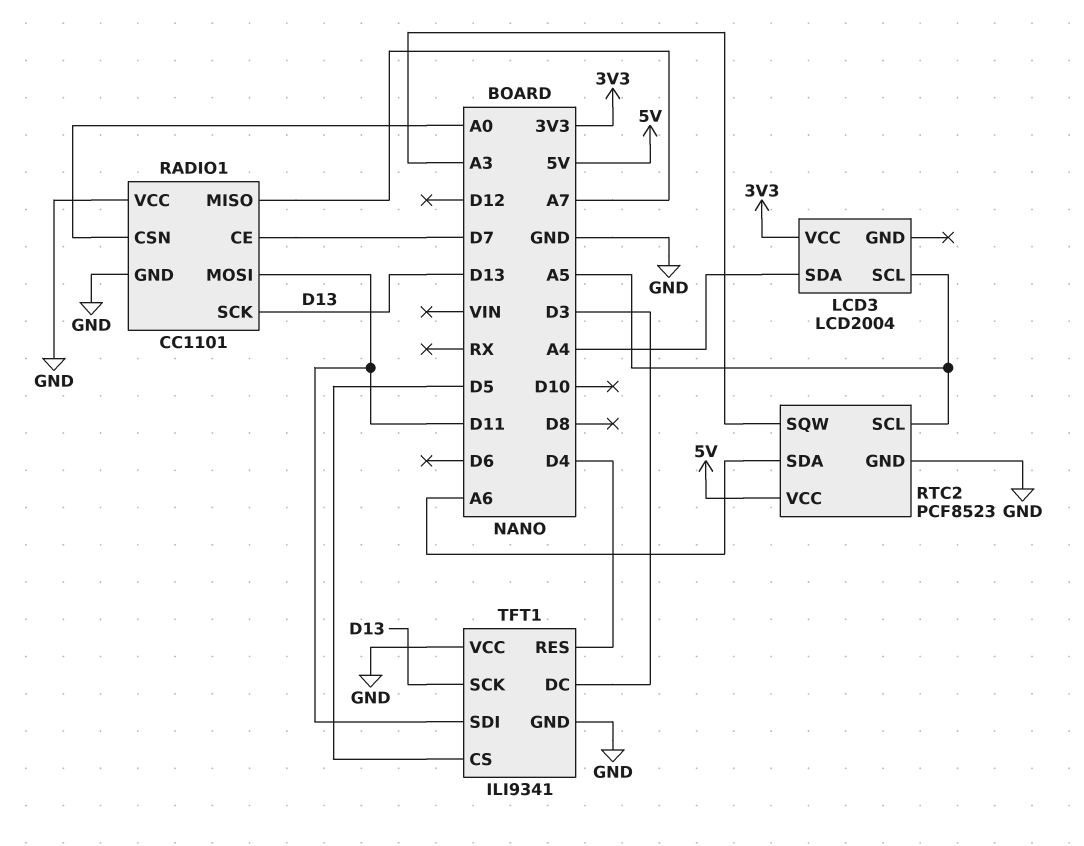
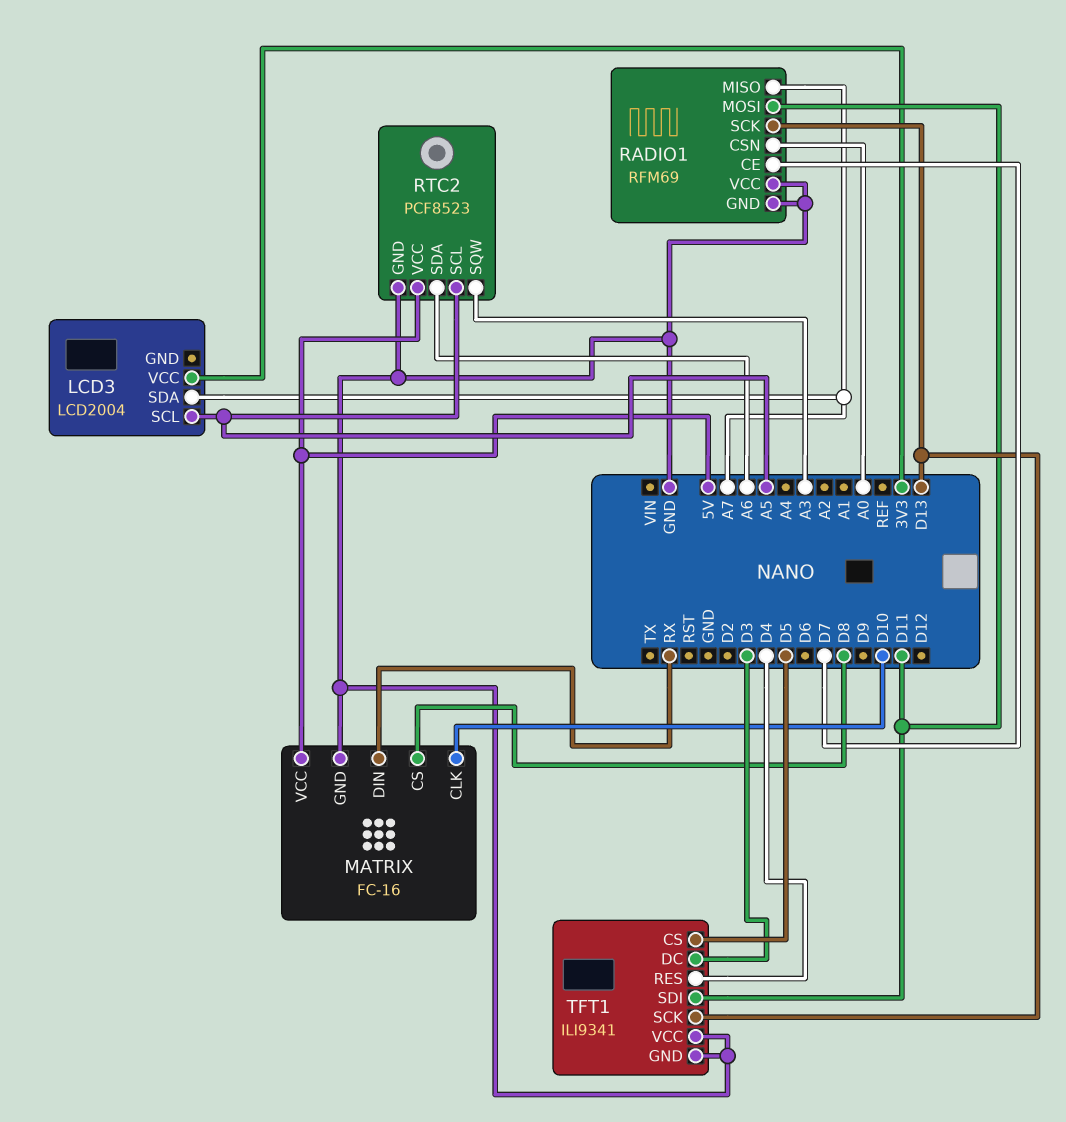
LCD3 pin SDA: A4 -> A7
MATRIX: none -> FC-16
MATRIX pin CLK: none -> D10
MATRIX pin CS: none -> D8
MATRIX pin DIN: none -> RX
MATRIX pin GND: none -> GND
MATRIX pin VCC: none -> 5V
RADIO1: CC1101 -> RFM69

